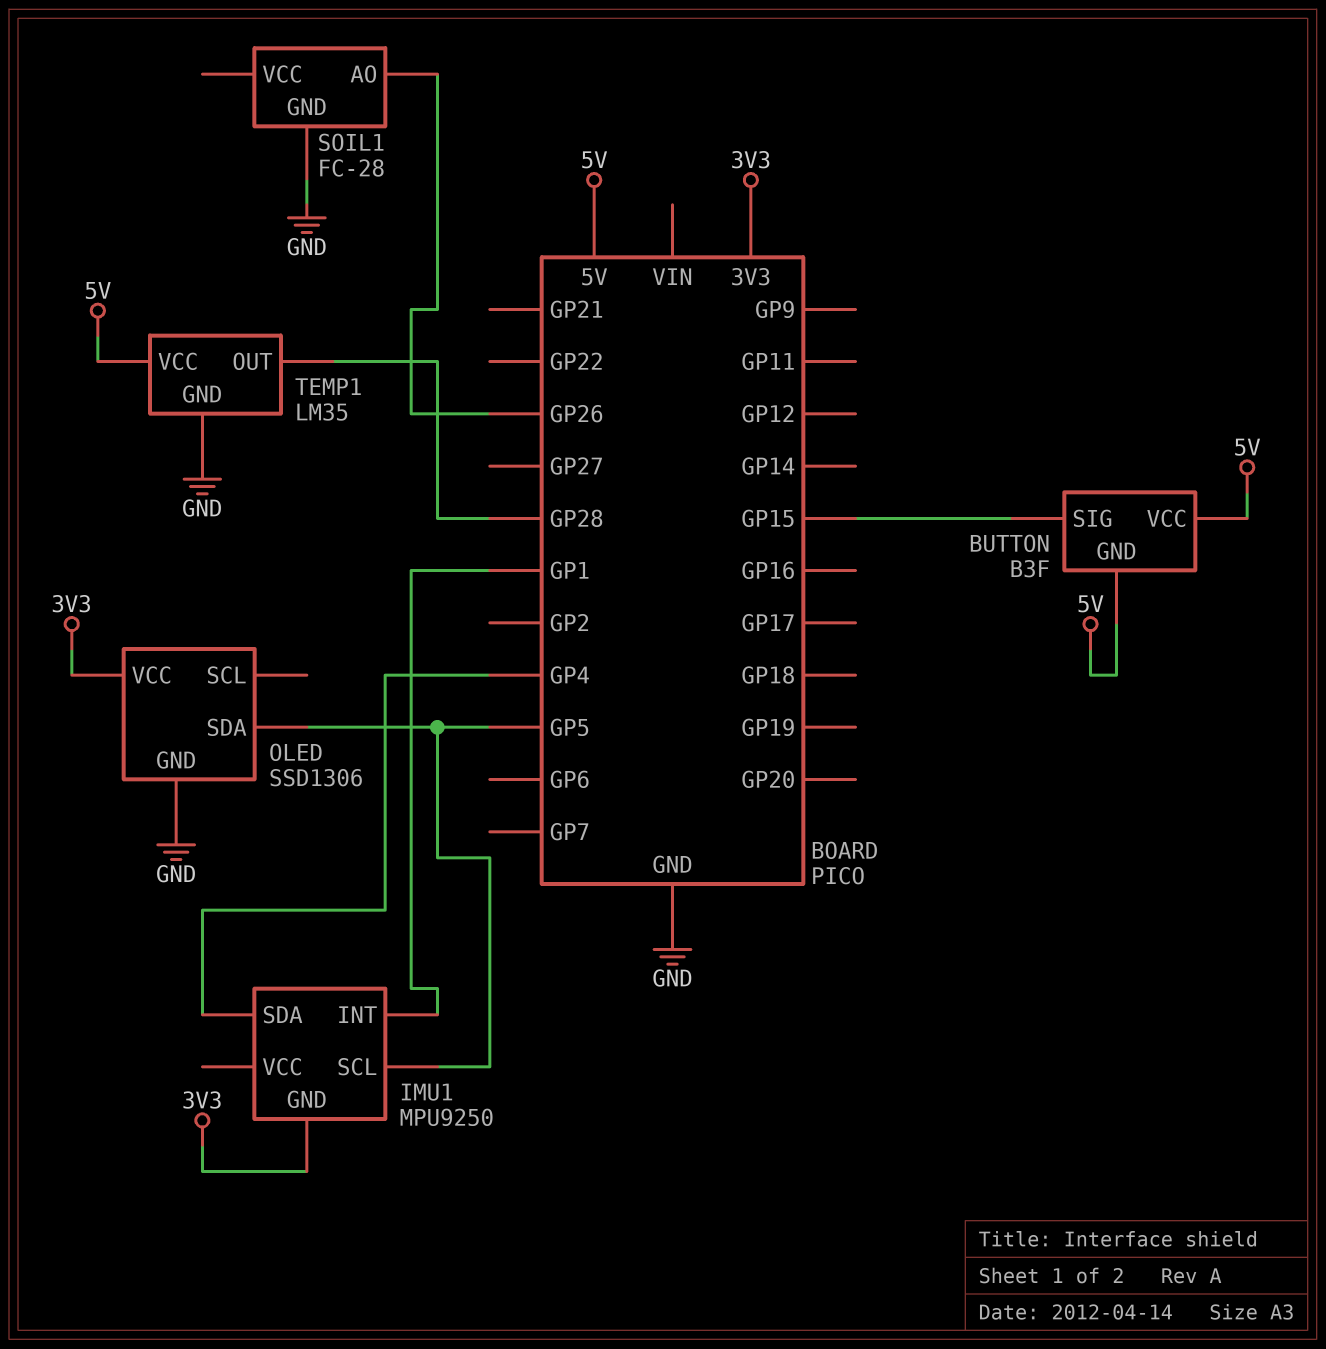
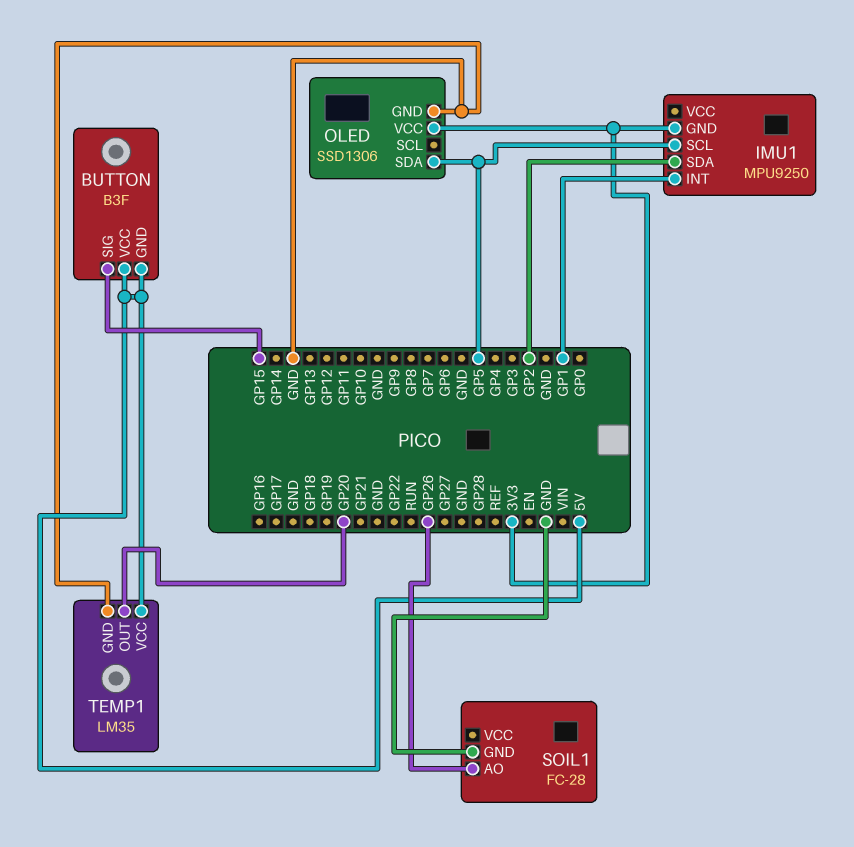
IMU1 pin SDA: GP4 -> GP2
TEMP1 pin OUT: GP28 -> GP20

